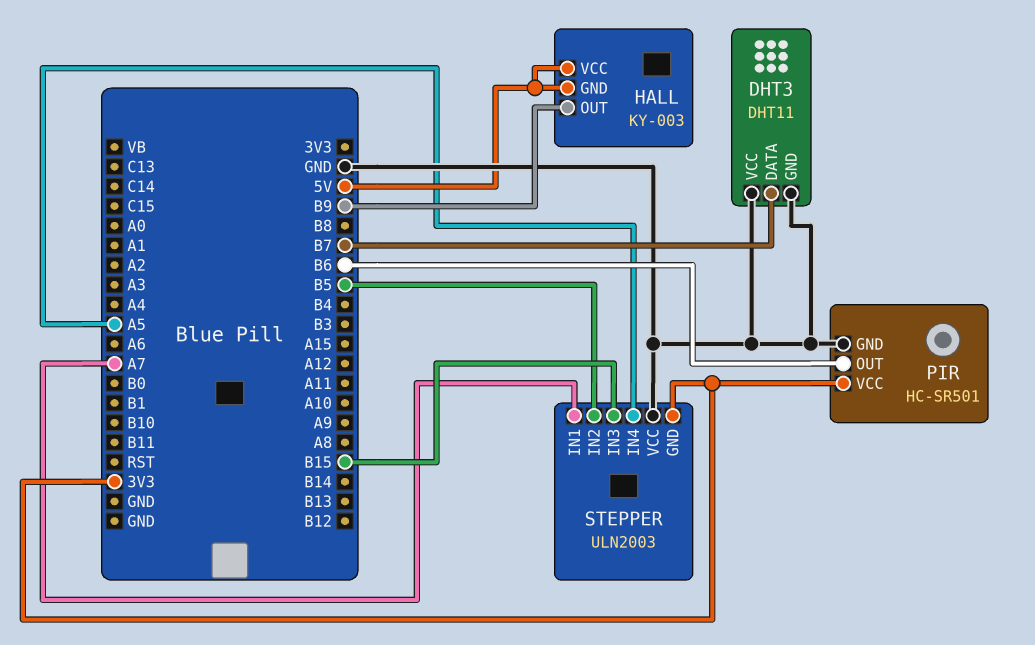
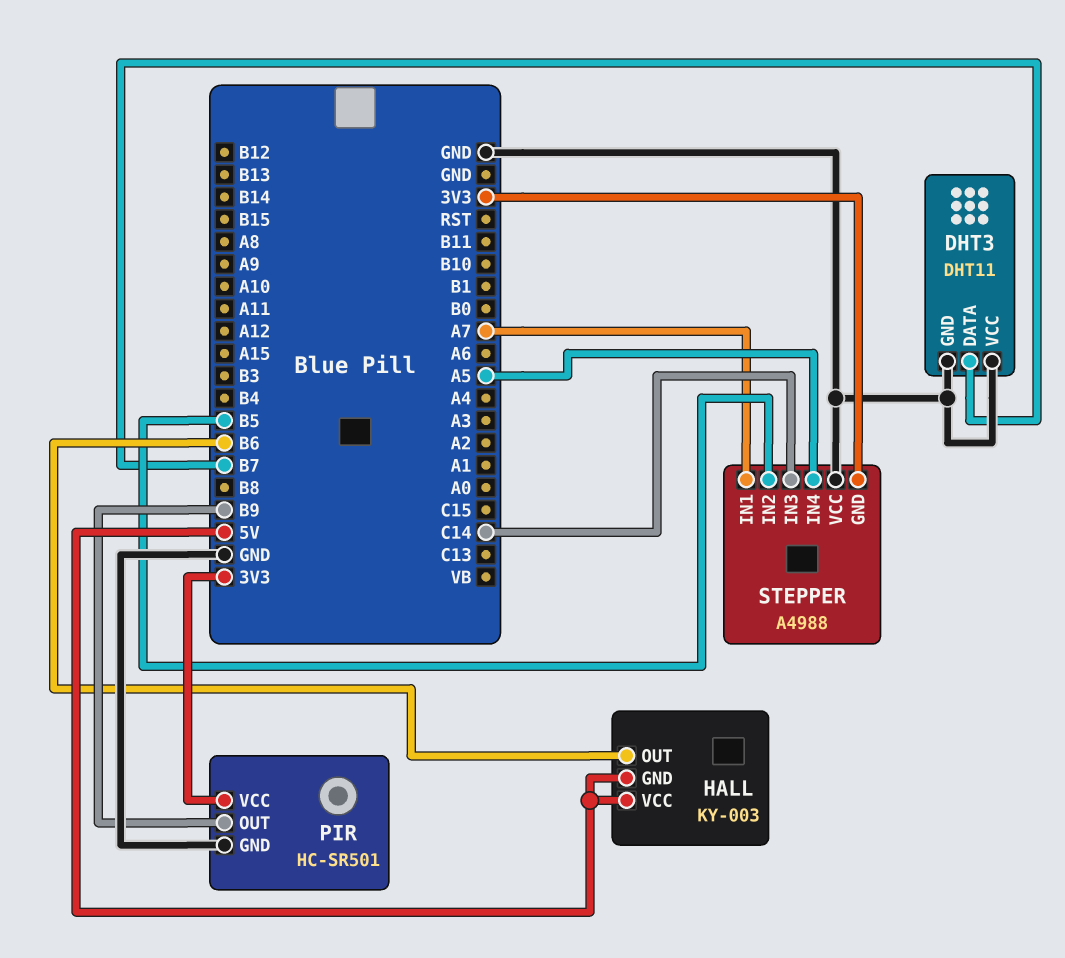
HALL pin OUT: B9 -> B6
PIR pin OUT: B6 -> B9
STEPPER: ULN2003 -> A4988
STEPPER pin IN3: B15 -> C14

